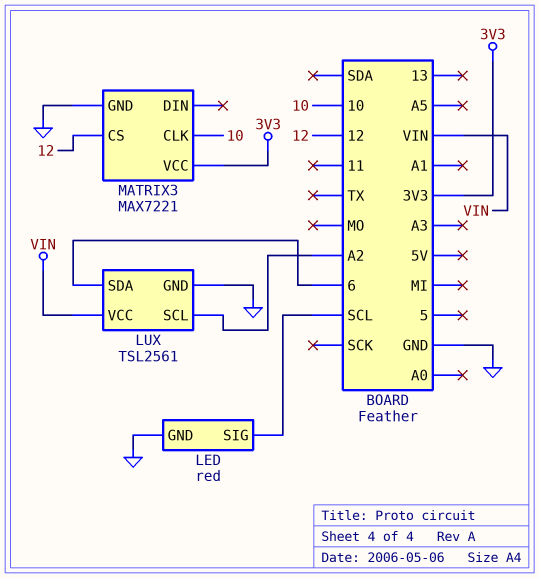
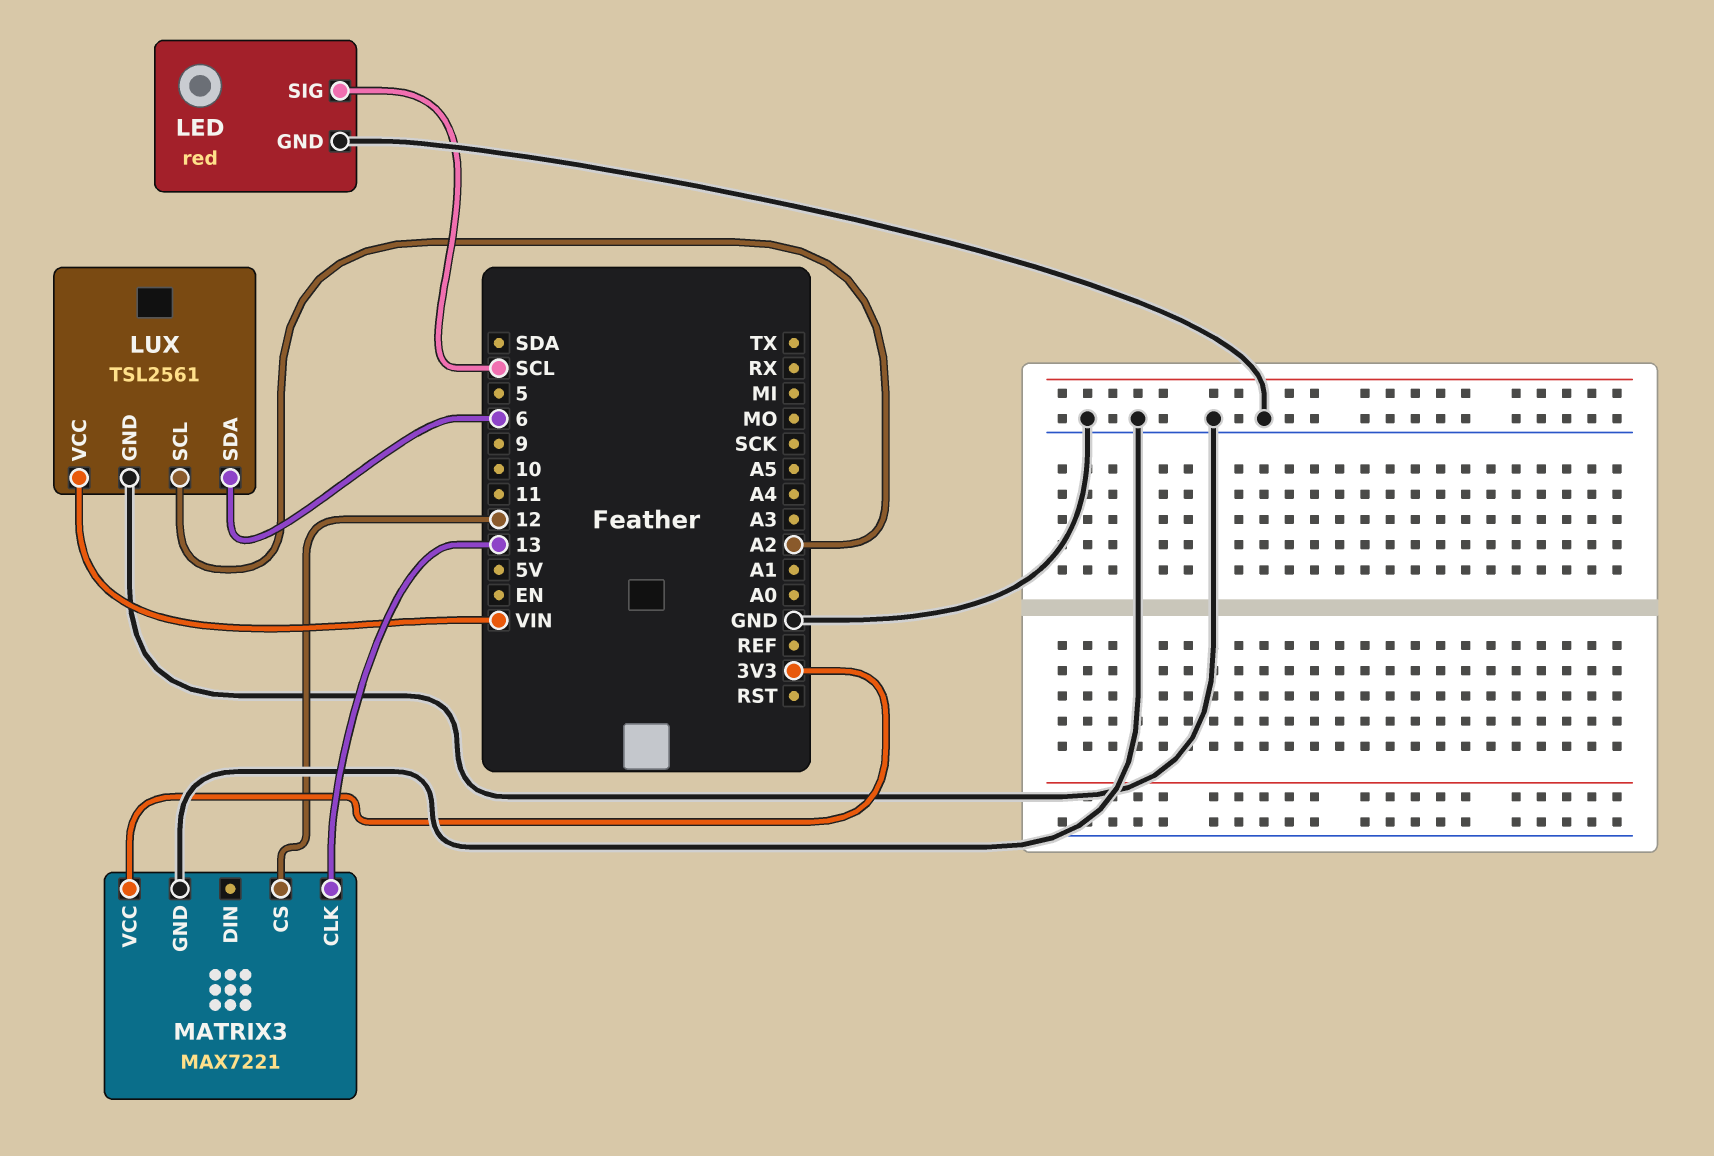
MATRIX3 pin CLK: 10 -> 13

